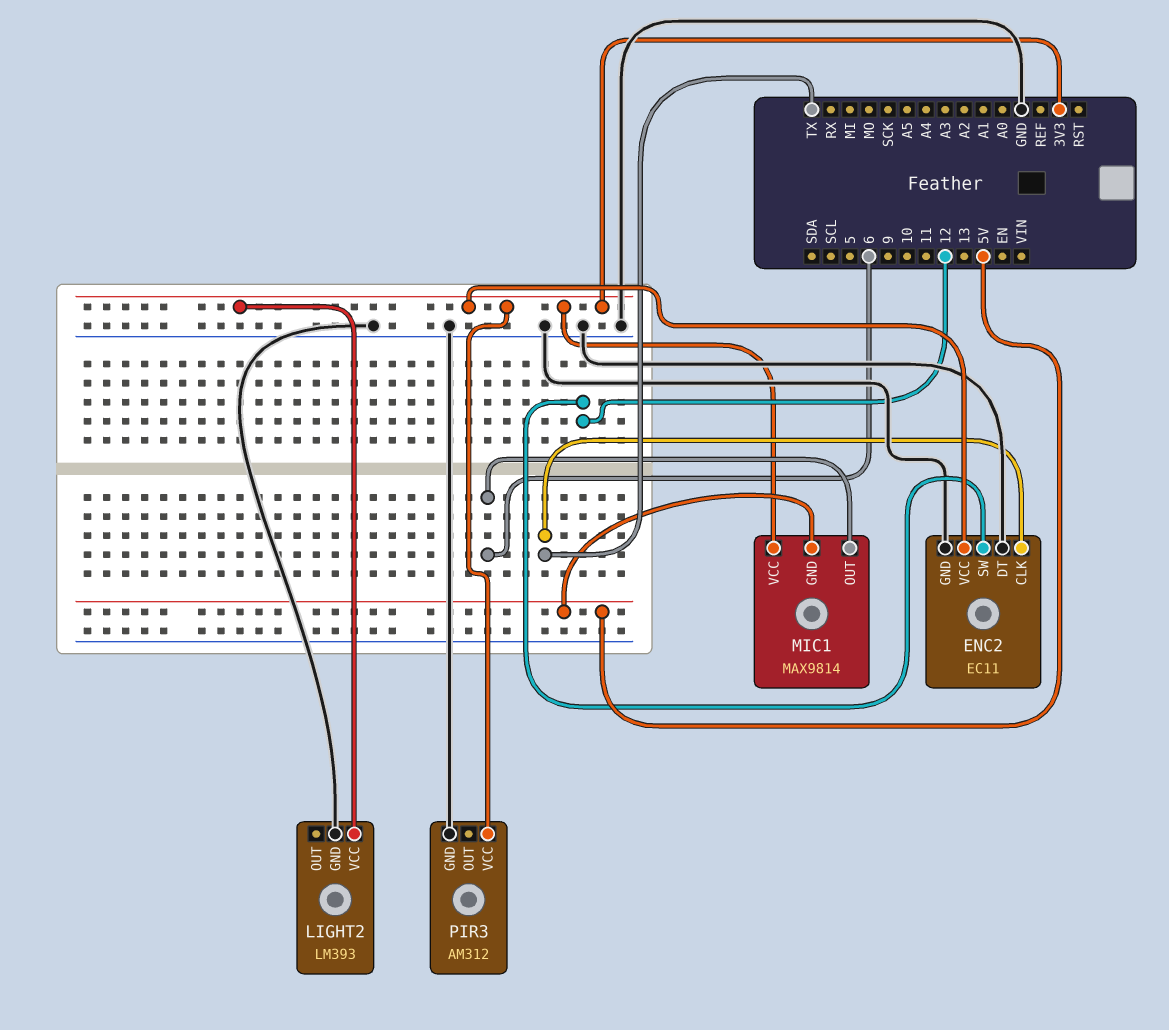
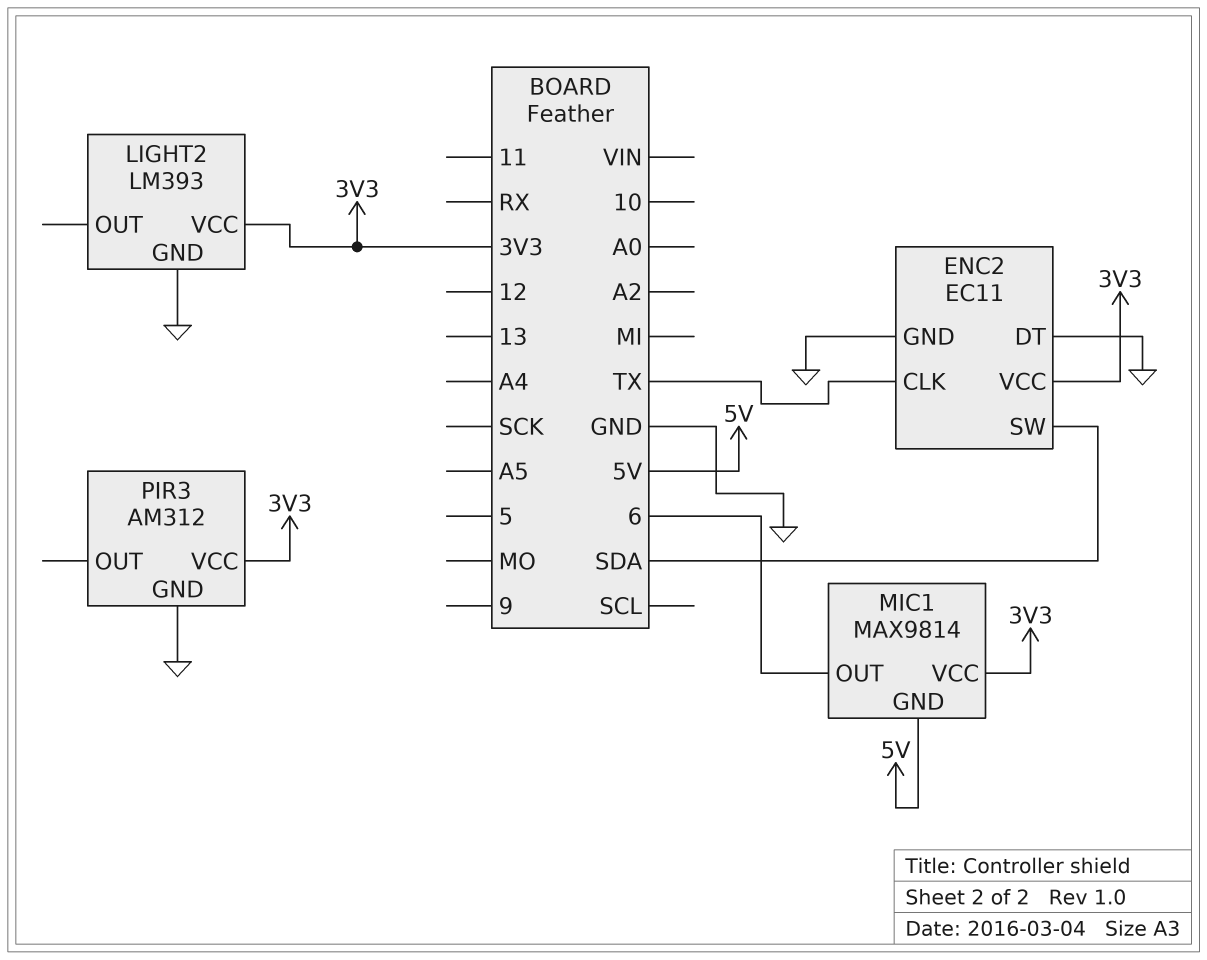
ENC2 pin SW: 12 -> SDA

